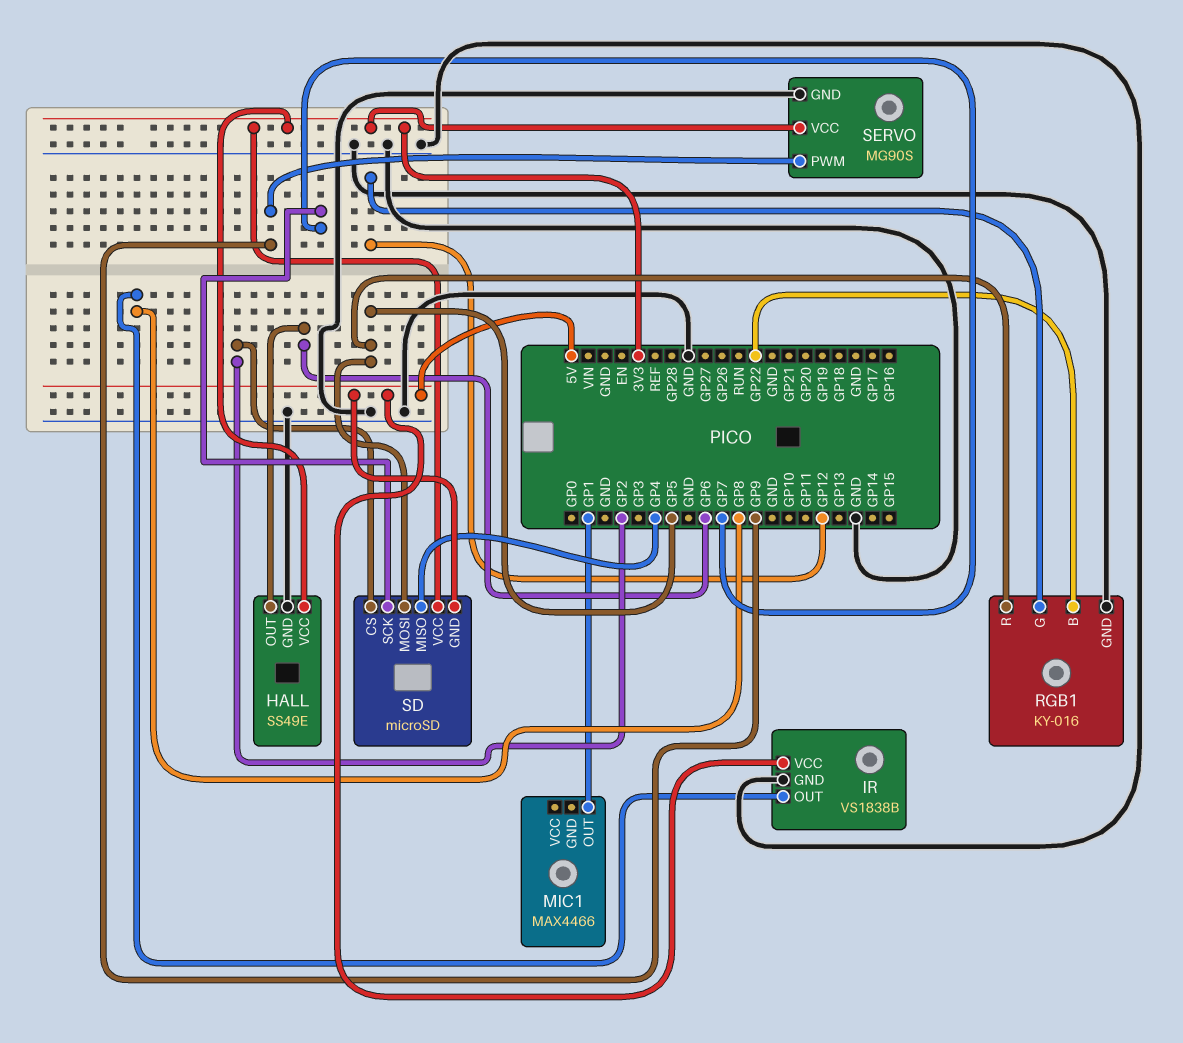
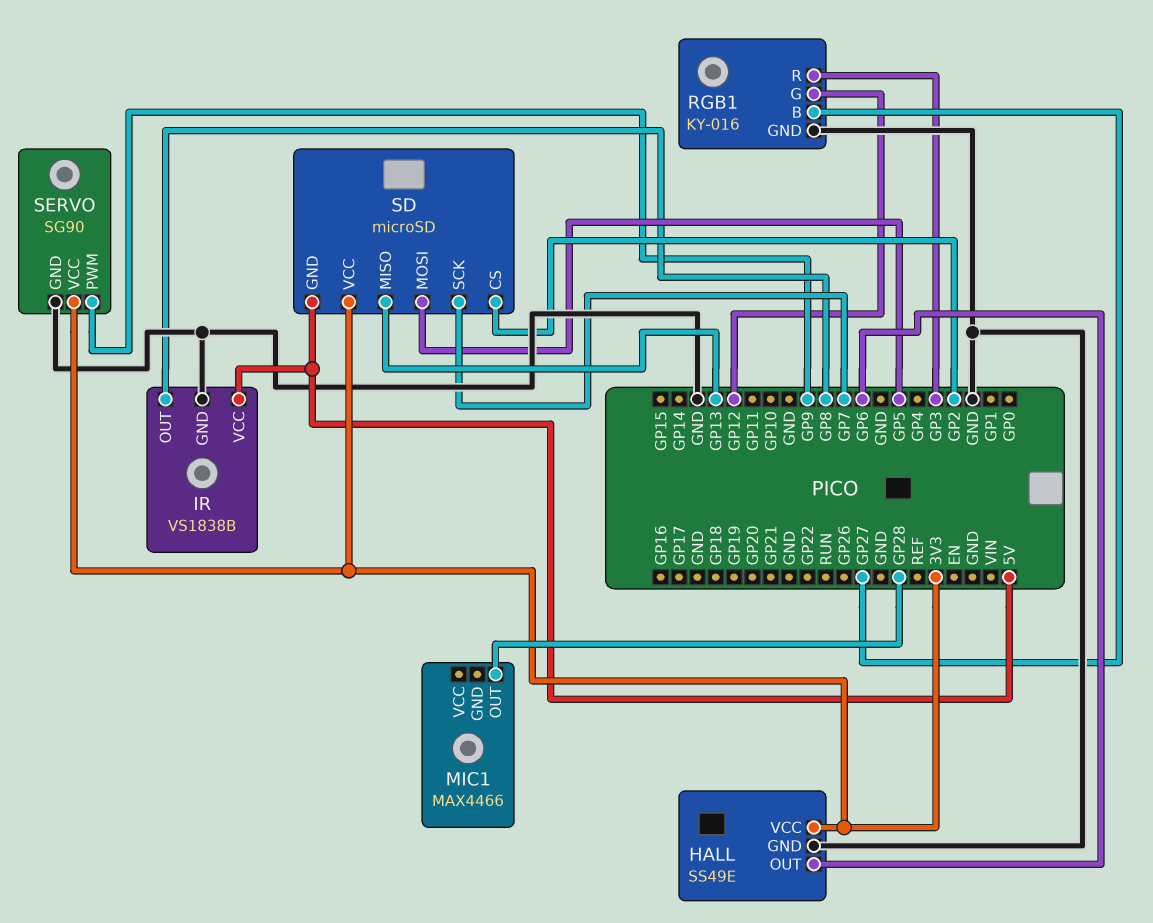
MIC1 pin OUT: GP1 -> GP28
RGB1 pin B: GP22 -> GP27
RGB1 pin R: GP5 -> GP3
SD pin MISO: GP4 -> GP13
SERVO: MG90S -> SG90

